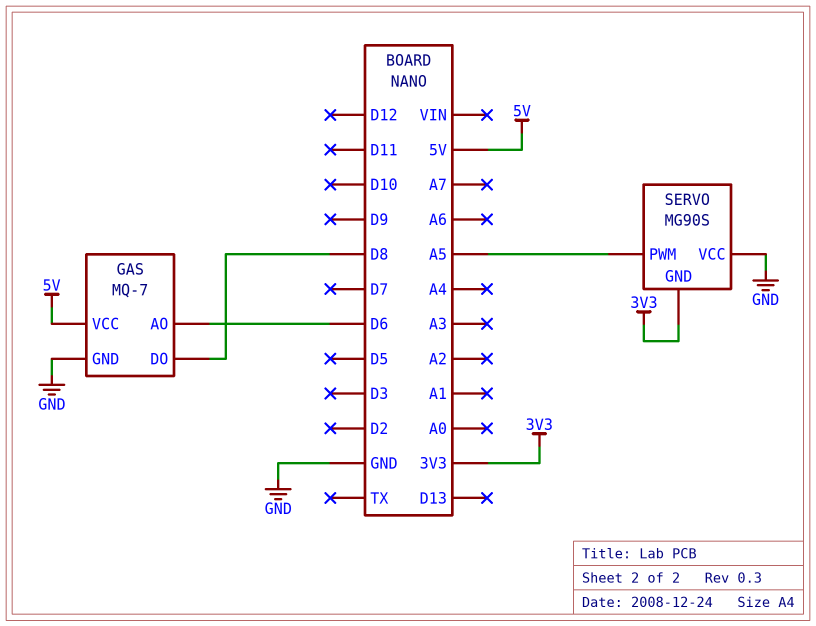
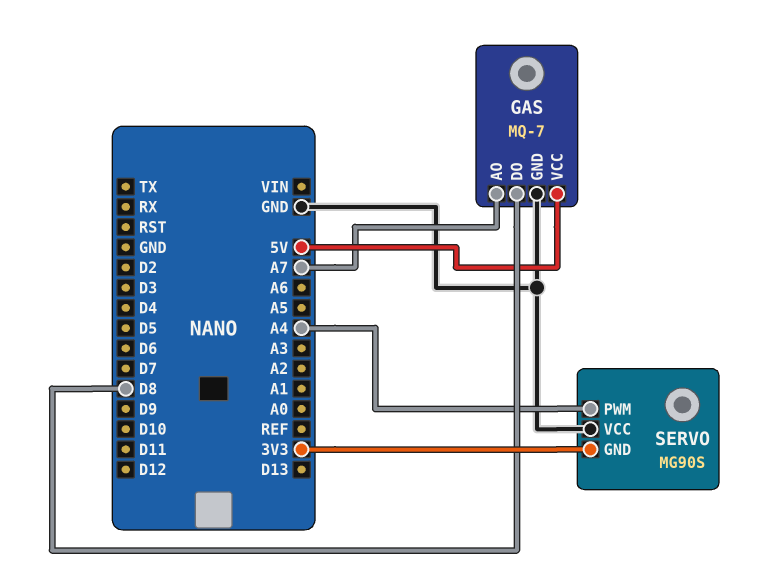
GAS pin AO: D6 -> A7
SERVO pin PWM: A5 -> A4

